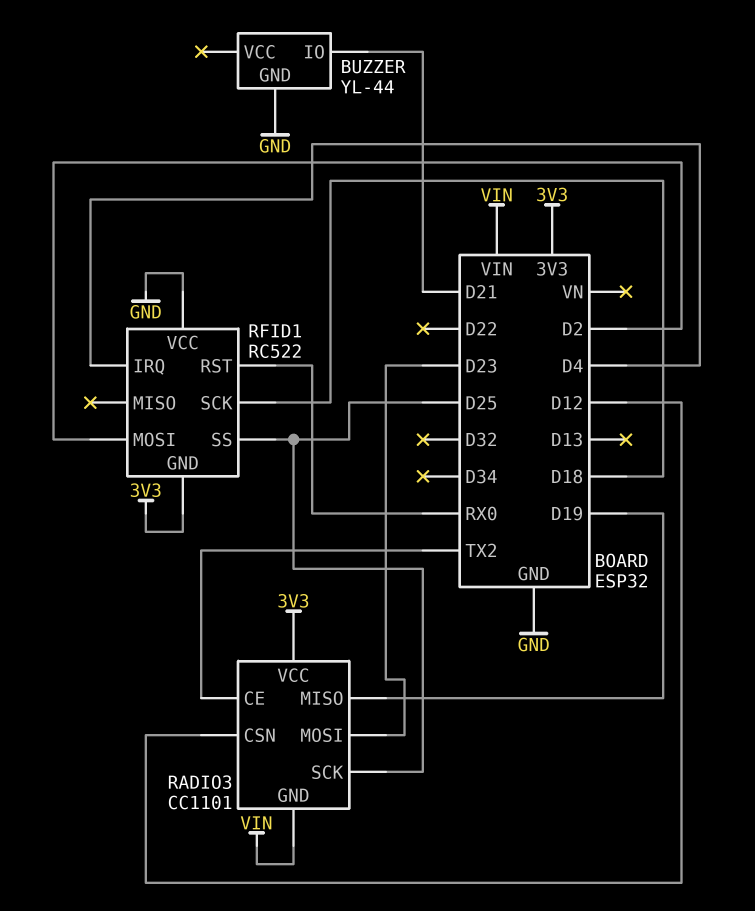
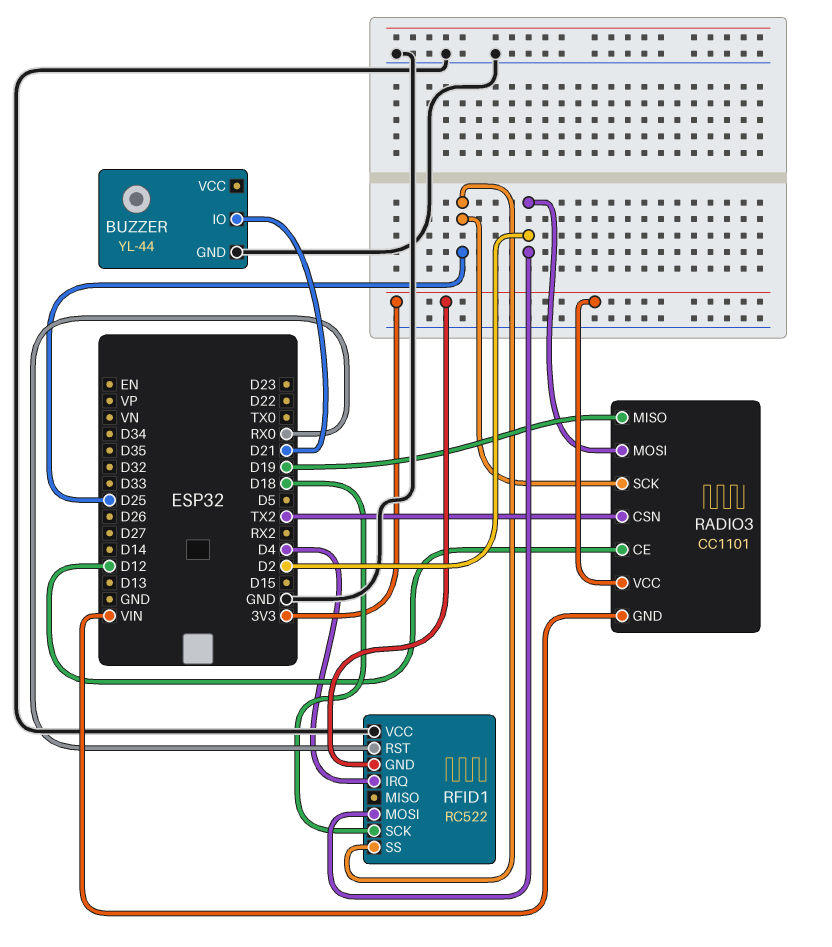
RADIO3 pin CE: TX2 -> D12
RADIO3 pin CSN: D12 -> TX2
RADIO3 pin MOSI: D23 -> D2

